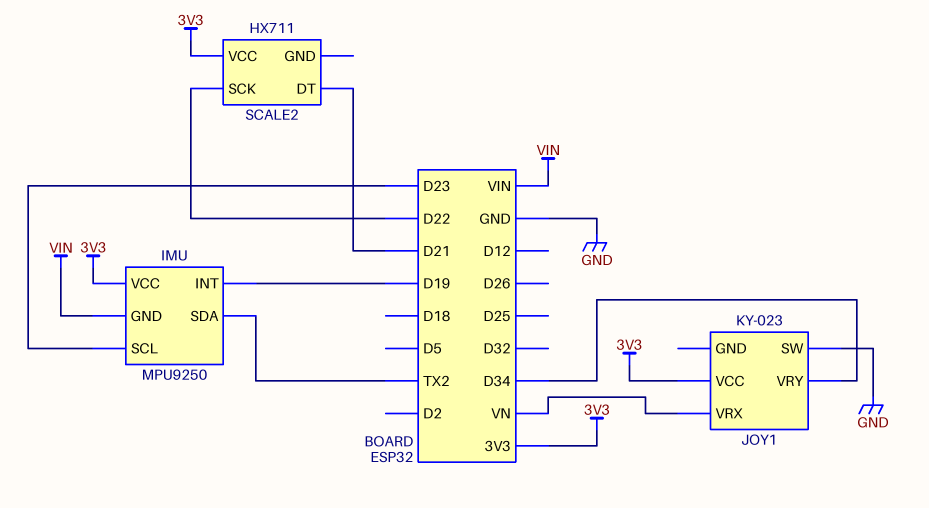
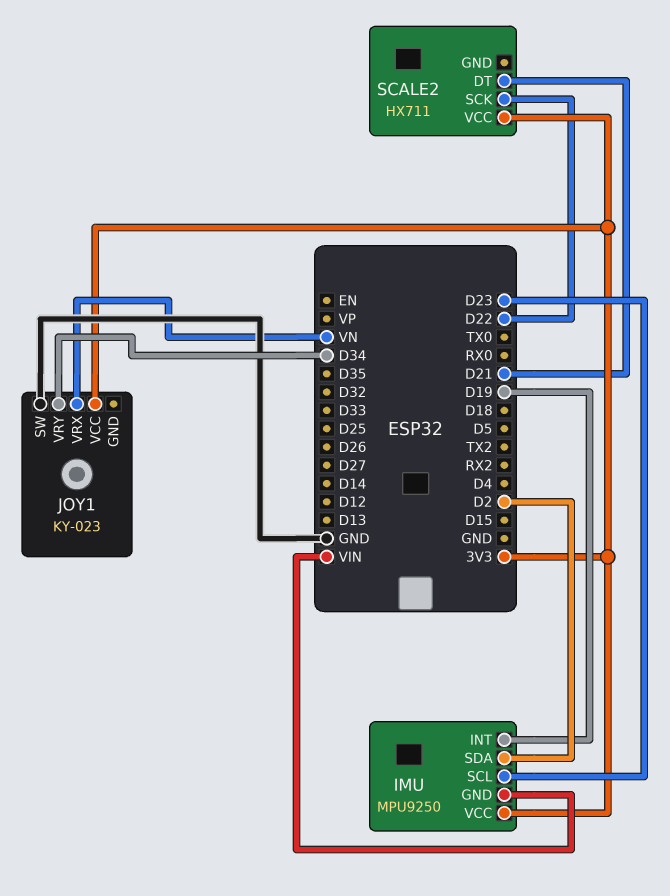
IMU pin SDA: TX2 -> D2

